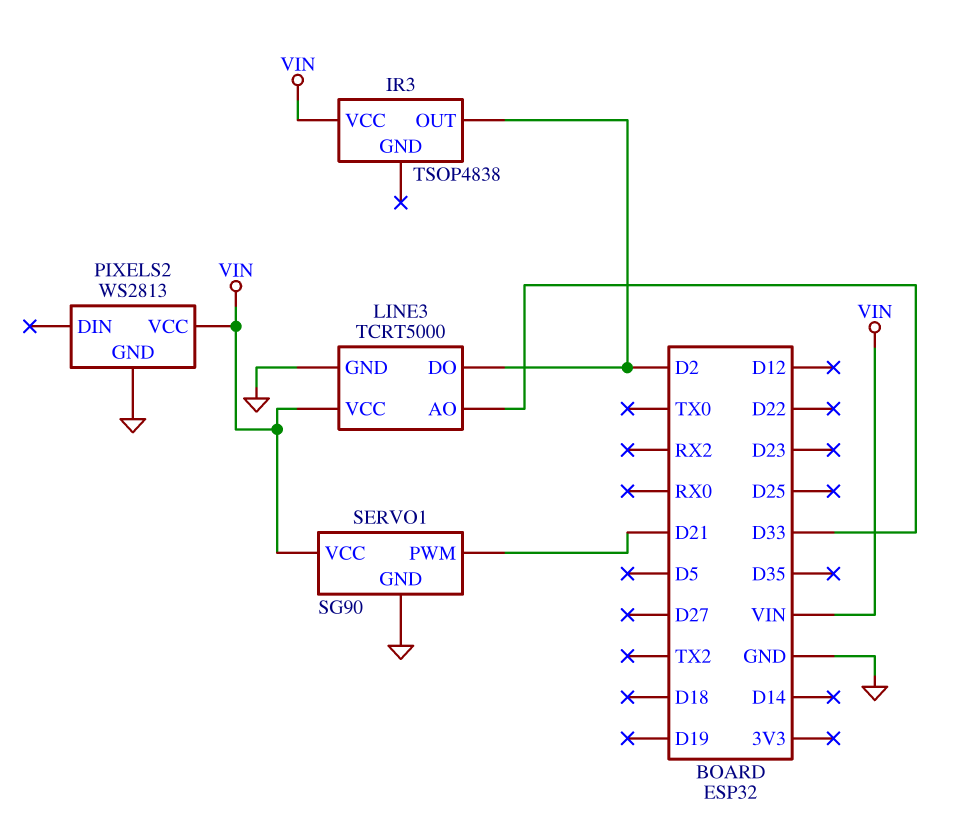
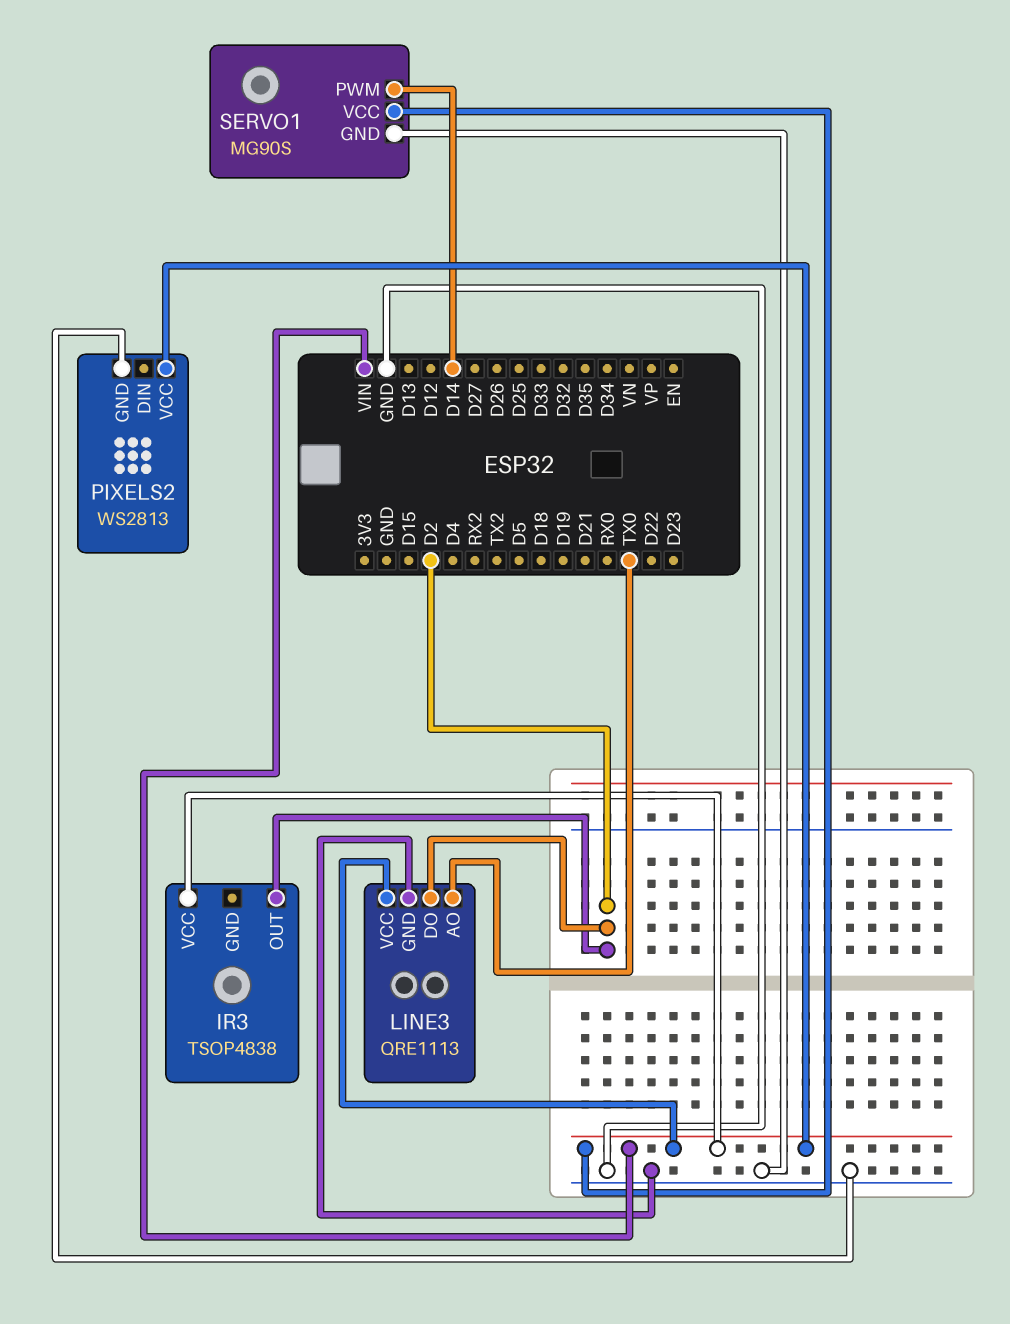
LINE3: TCRT5000 -> QRE1113
LINE3 pin AO: D33 -> TX0
SERVO1: SG90 -> MG90S
SERVO1 pin PWM: D21 -> D14

